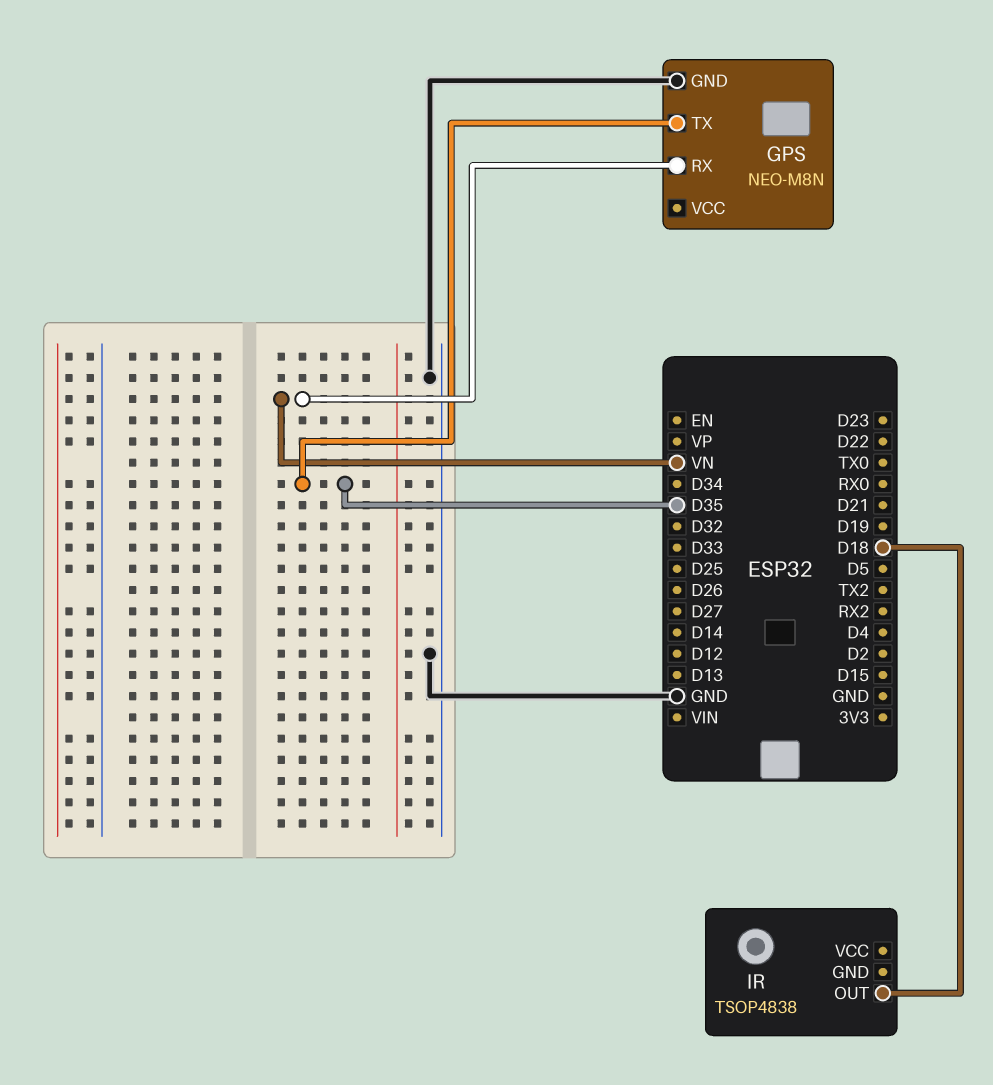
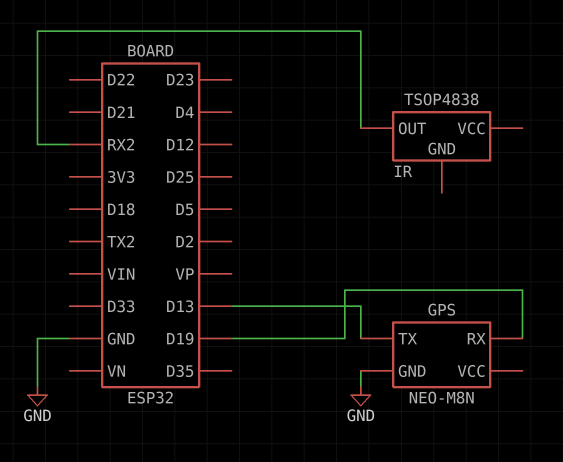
GPS pin RX: VN -> D19
GPS pin TX: D35 -> D13
IR pin OUT: D18 -> RX2

